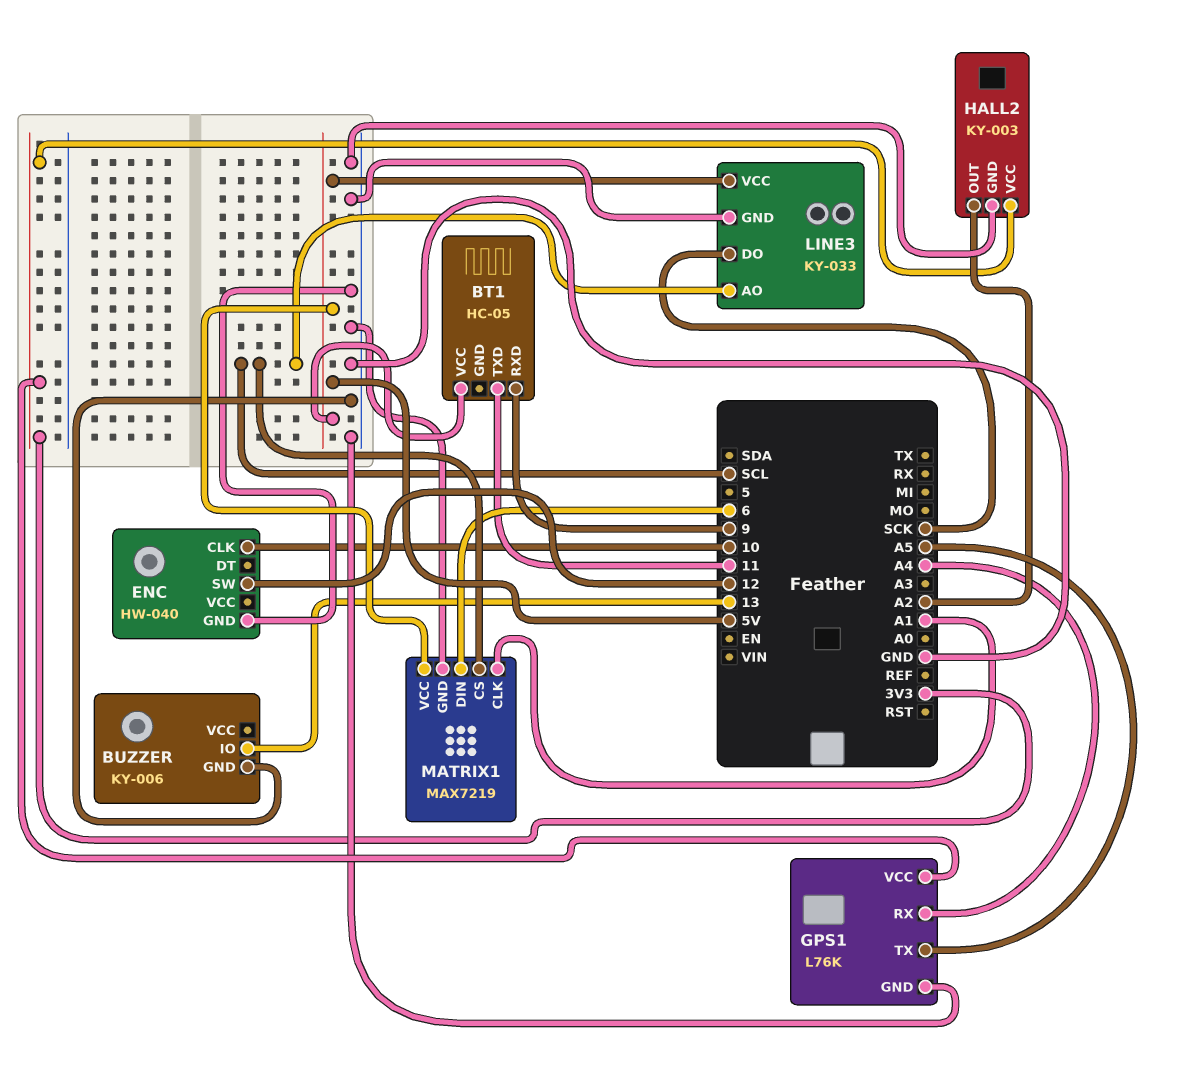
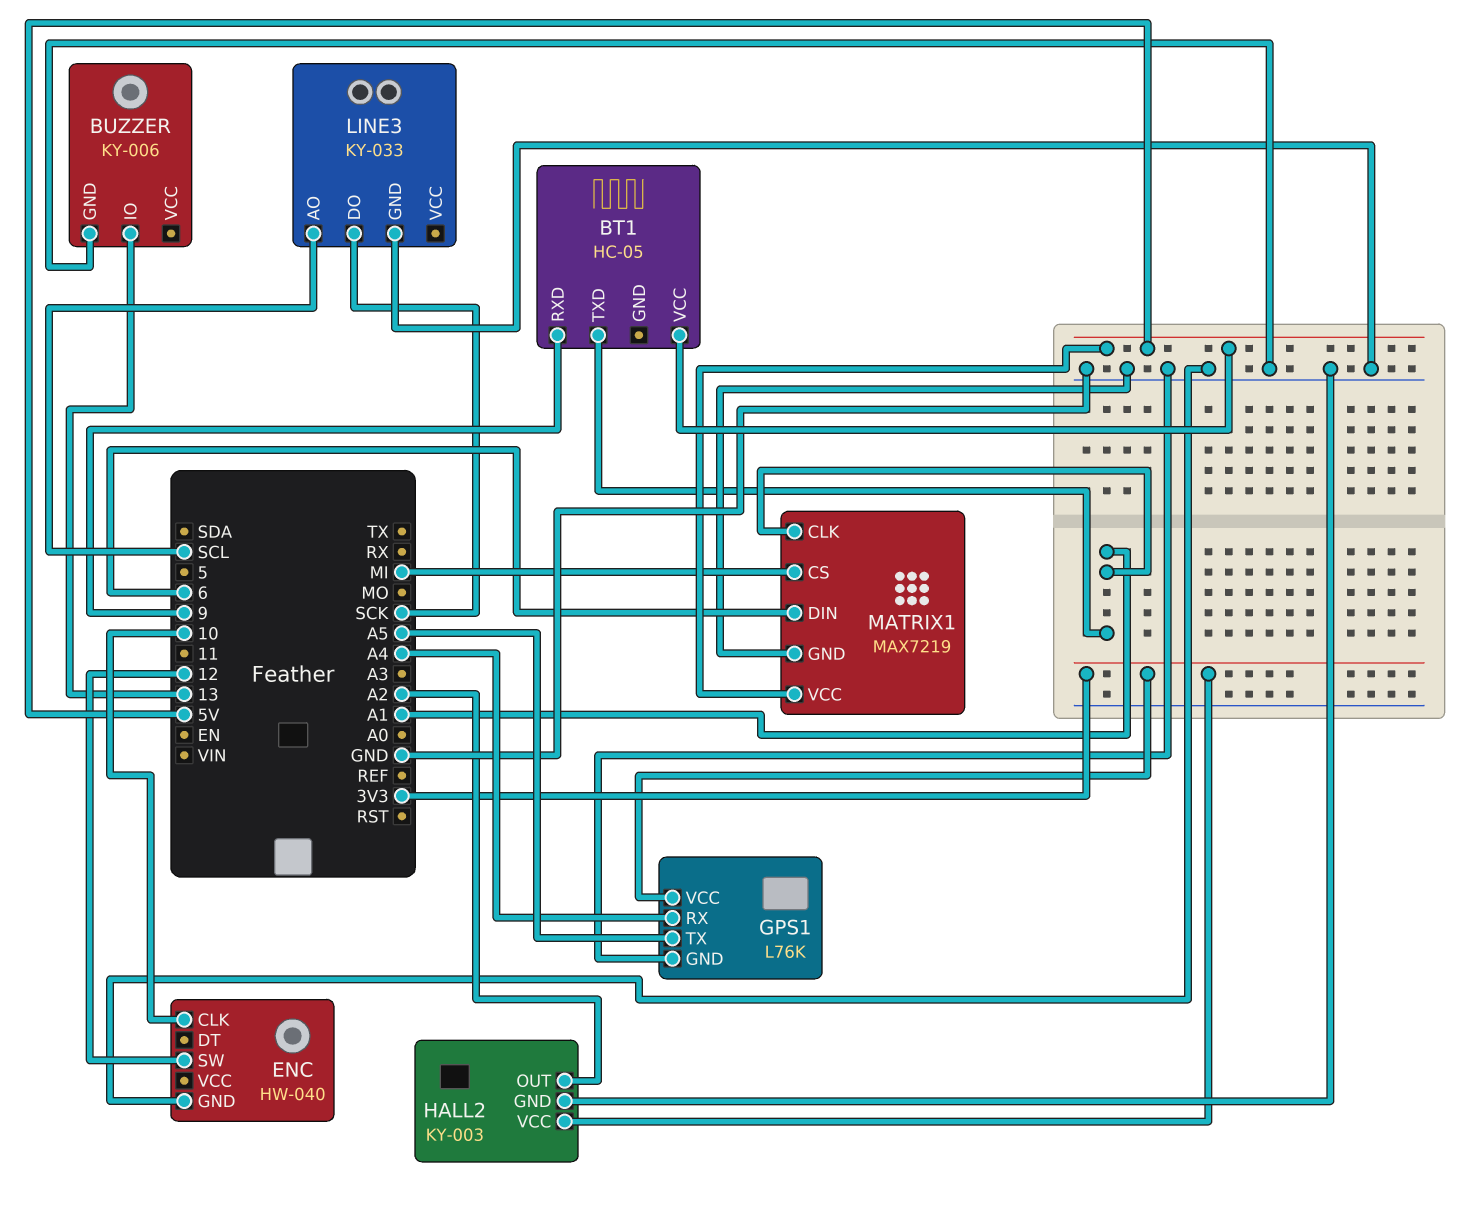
BT1 pin TXD: 11 -> A1
LINE3 pin VCC: 5V -> none
MATRIX1 pin CS: SCL -> MI

